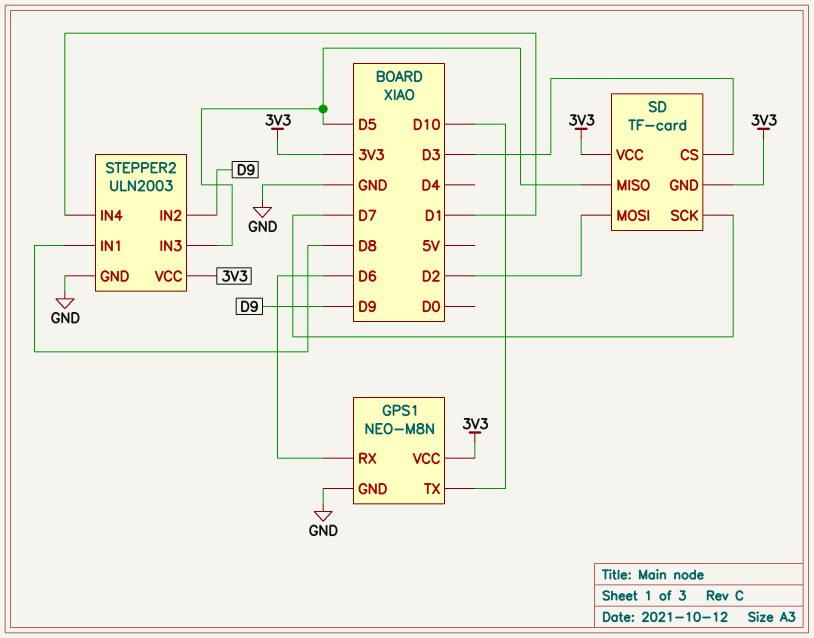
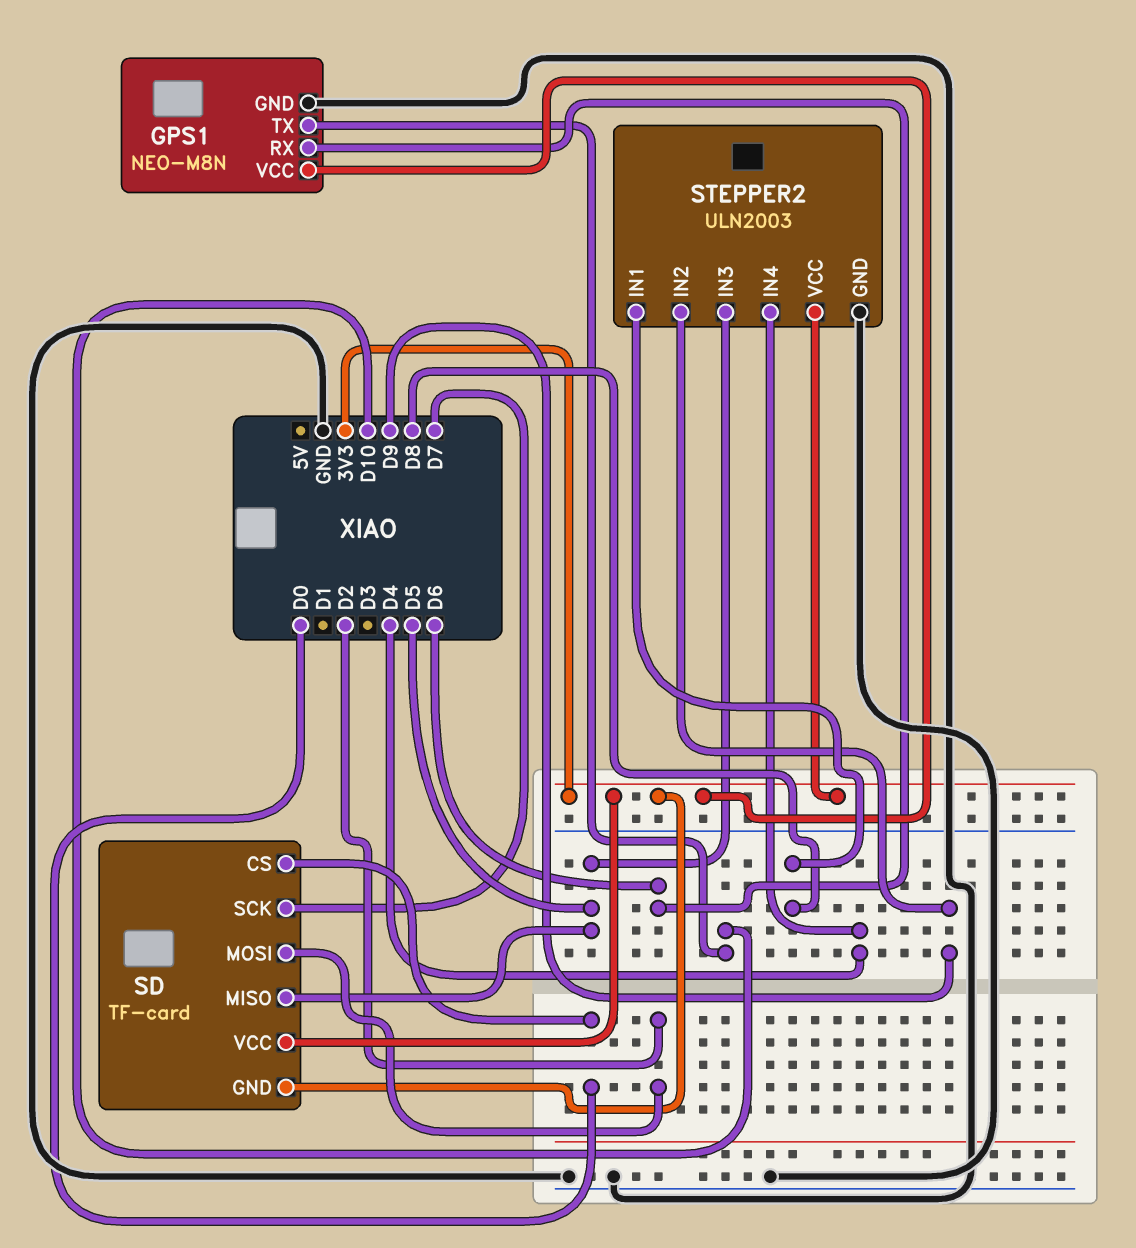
SD pin CS: D3 -> D0
STEPPER2 pin IN4: D1 -> D4

